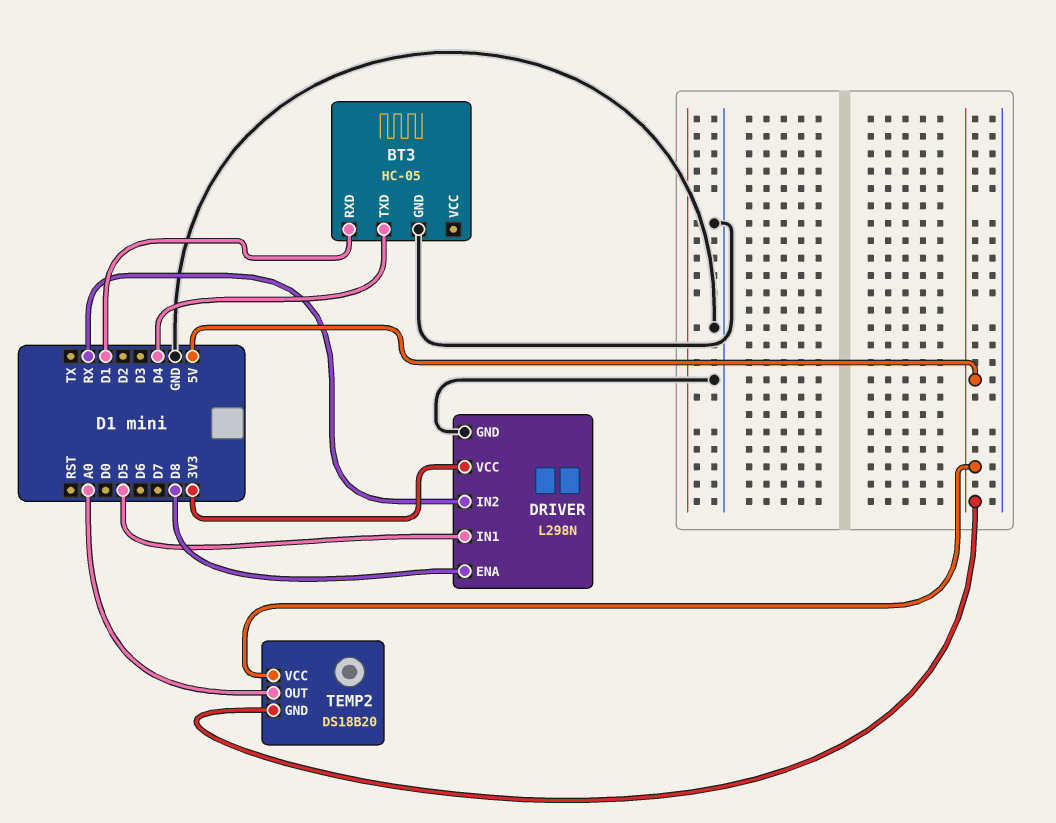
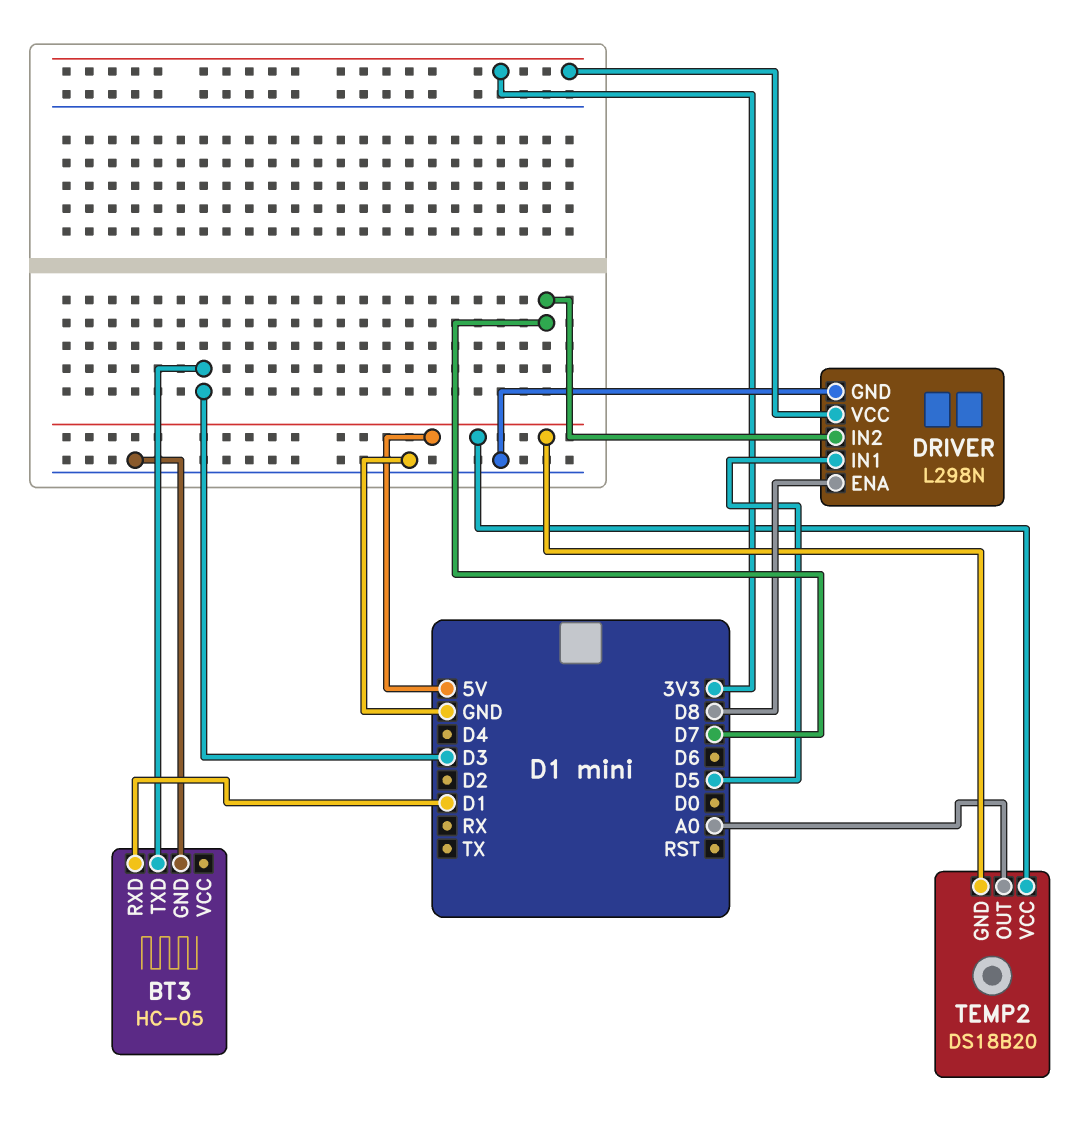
BT3 pin TXD: D4 -> D3
DRIVER pin IN2: RX -> D7

